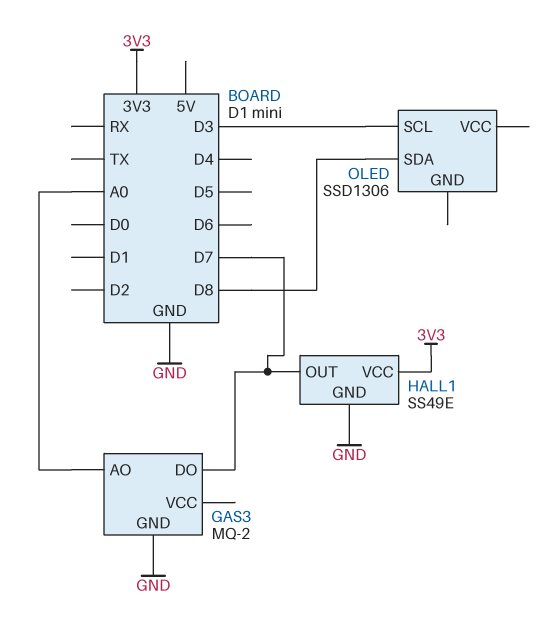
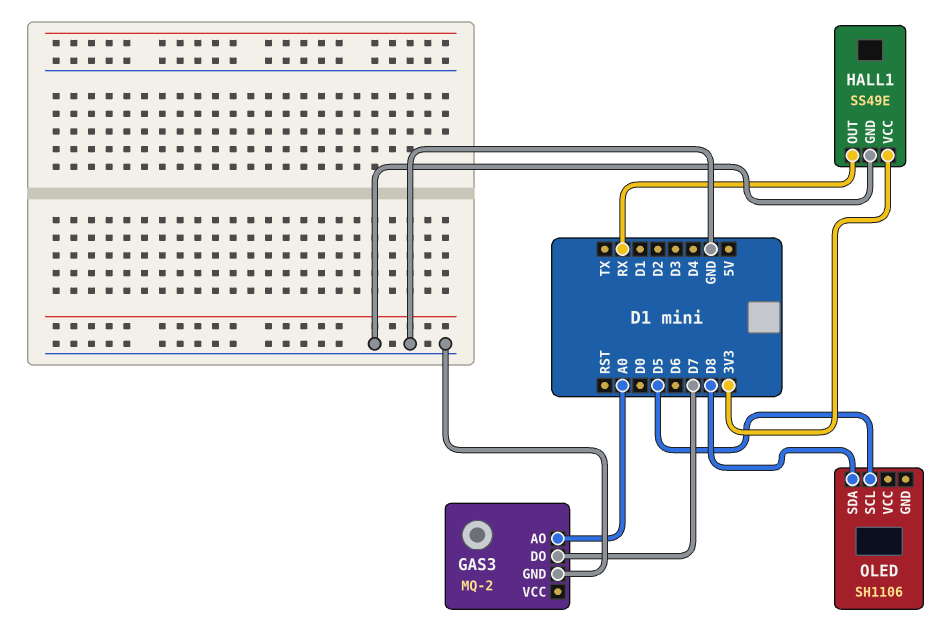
HALL1 pin OUT: D7 -> RX
OLED: SSD1306 -> SH1106
OLED pin SCL: D3 -> D5

